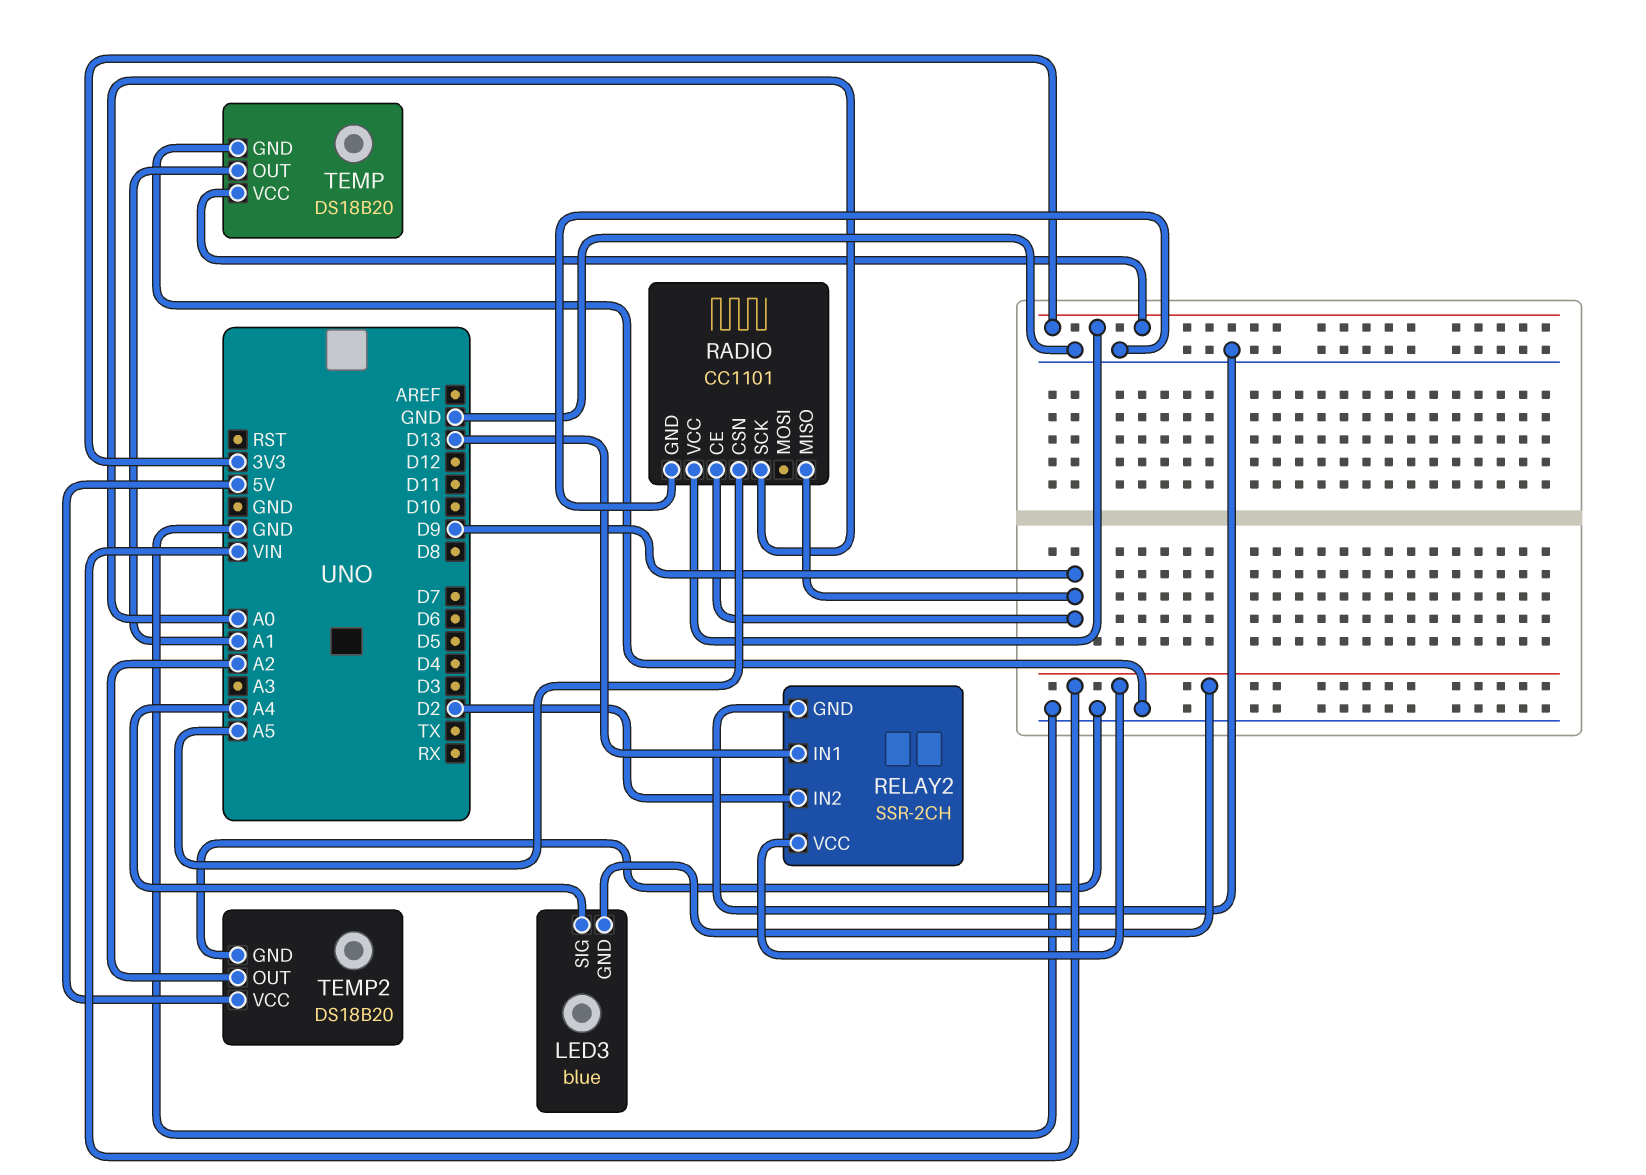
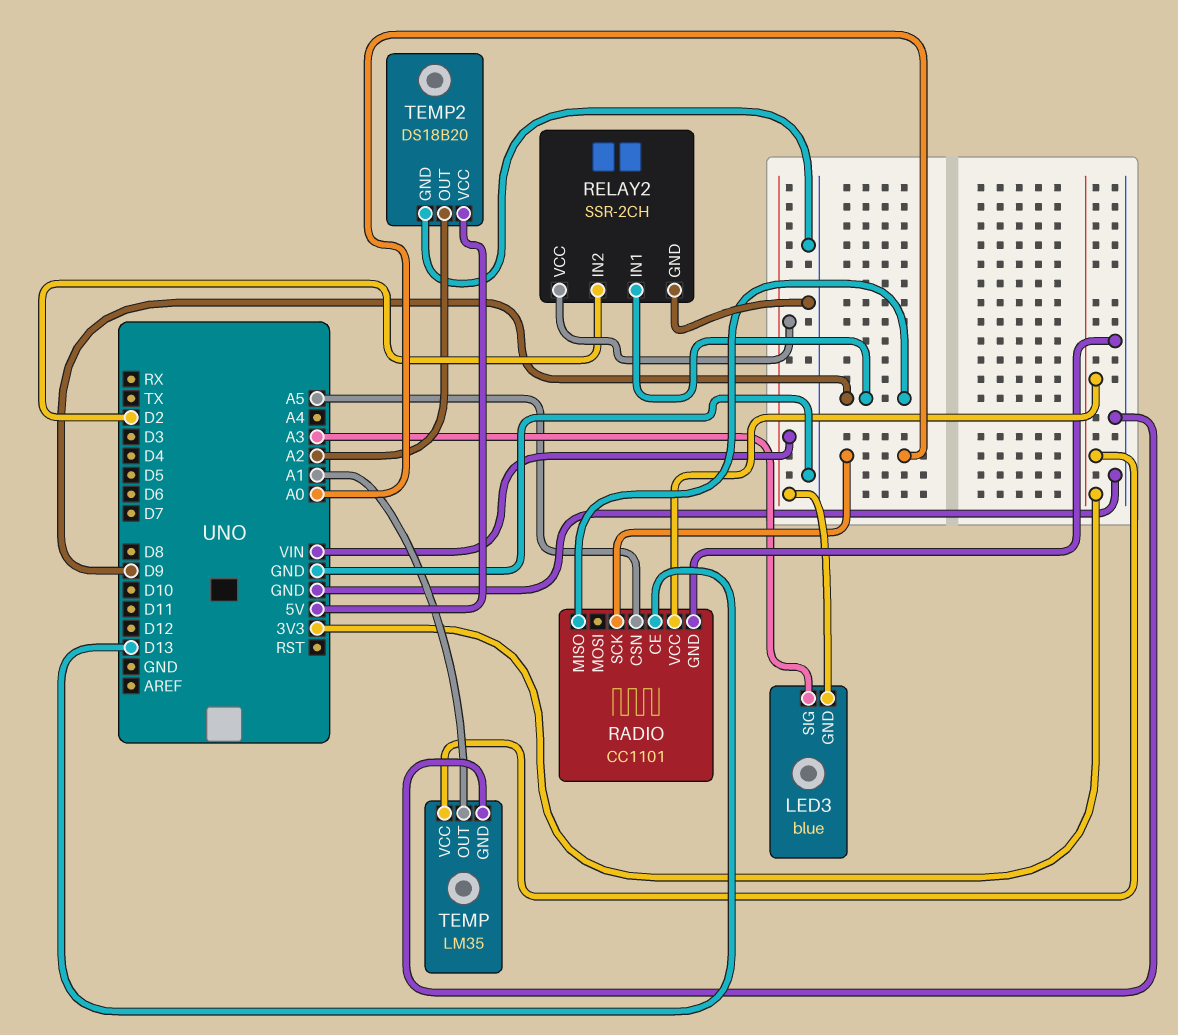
LED3 pin SIG: A4 -> A3
RADIO pin CE: D9 -> D13
RELAY2 pin IN1: D13 -> D9
TEMP: DS18B20 -> LM35

